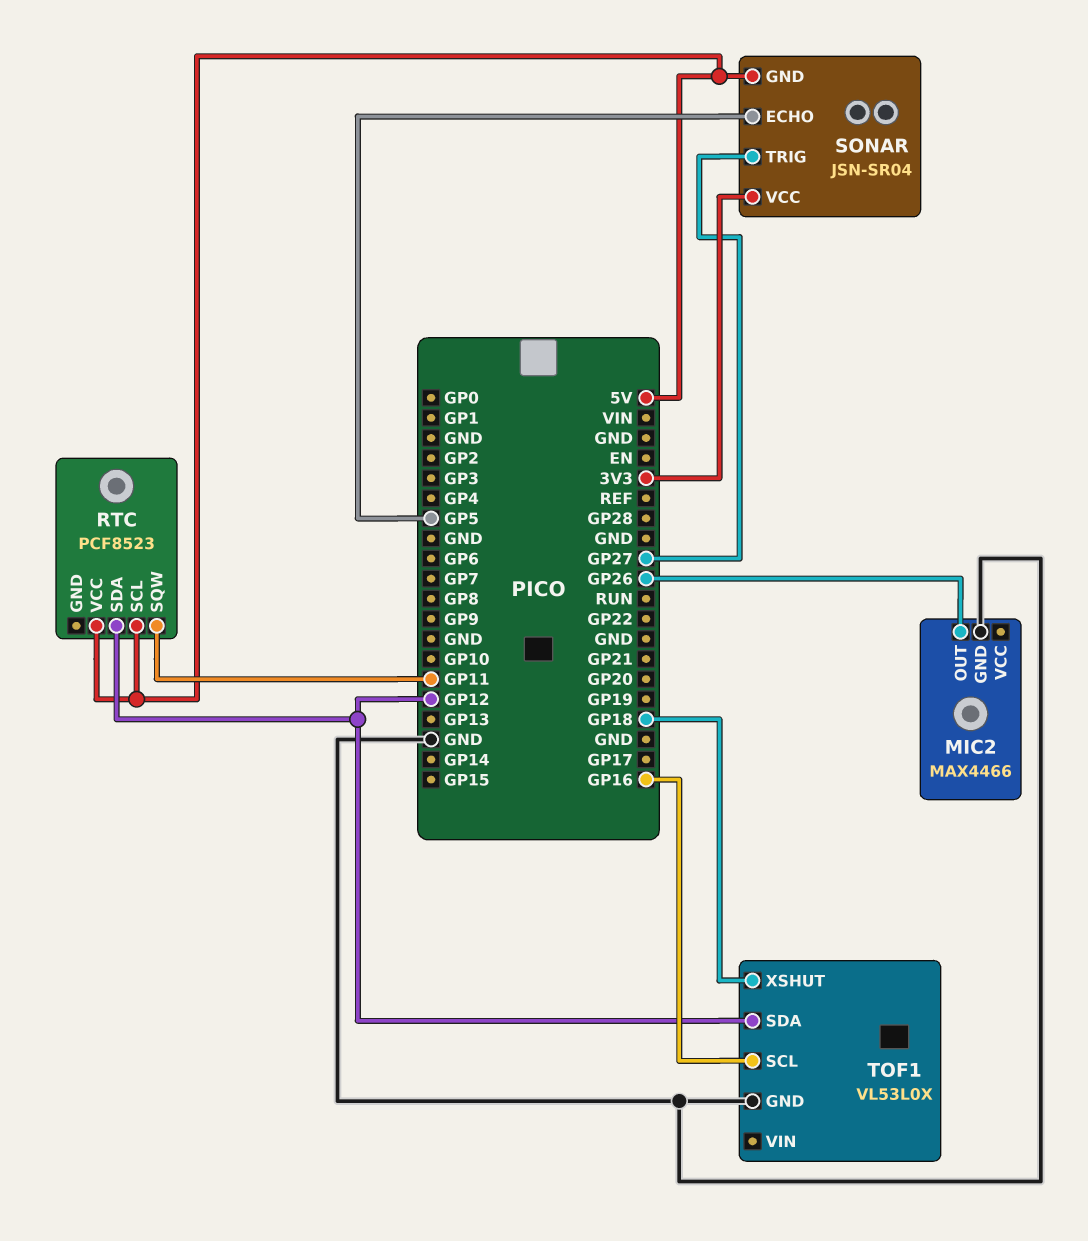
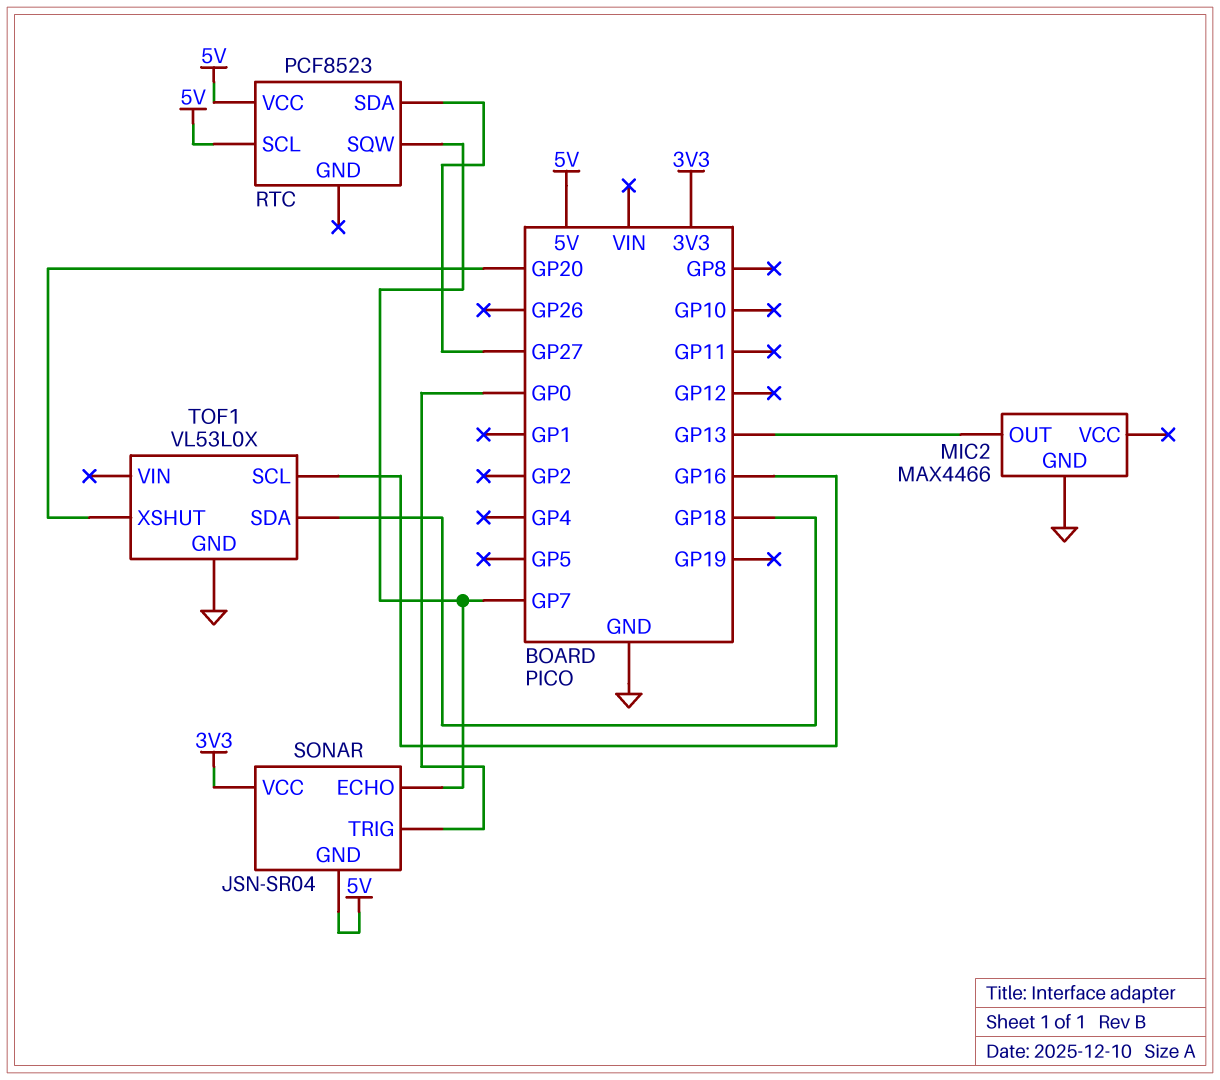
MIC2 pin OUT: GP26 -> GP13
RTC pin SDA: GP12 -> GP27
RTC pin SQW: GP11 -> GP7
SONAR pin ECHO: GP5 -> GP7
SONAR pin TRIG: GP27 -> GP0
TOF1 pin SDA: GP12 -> GP18
TOF1 pin XSHUT: GP18 -> GP20

